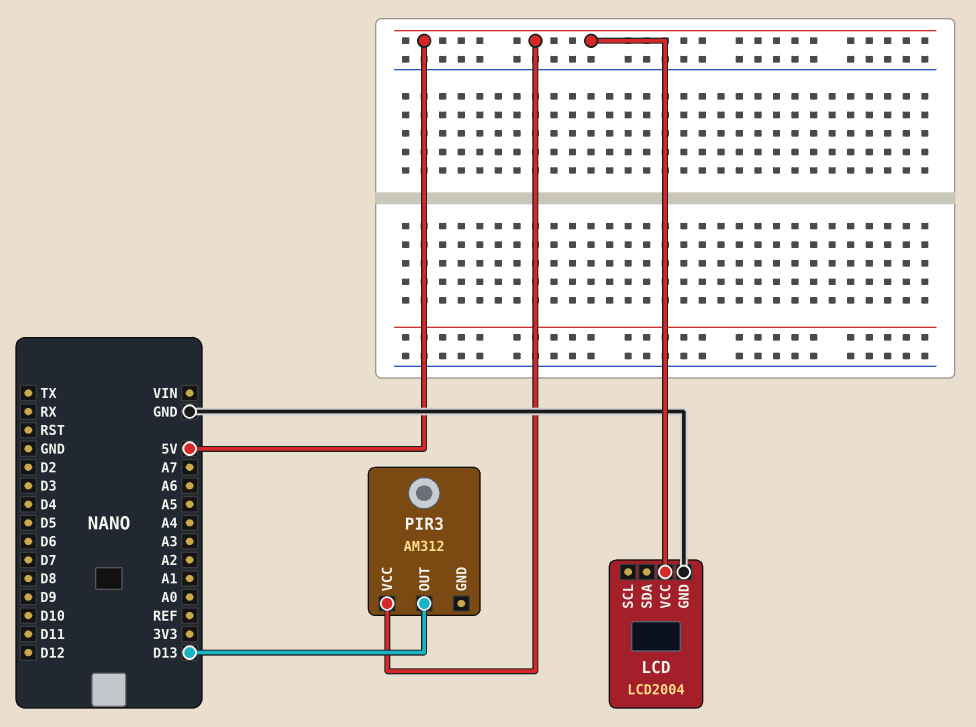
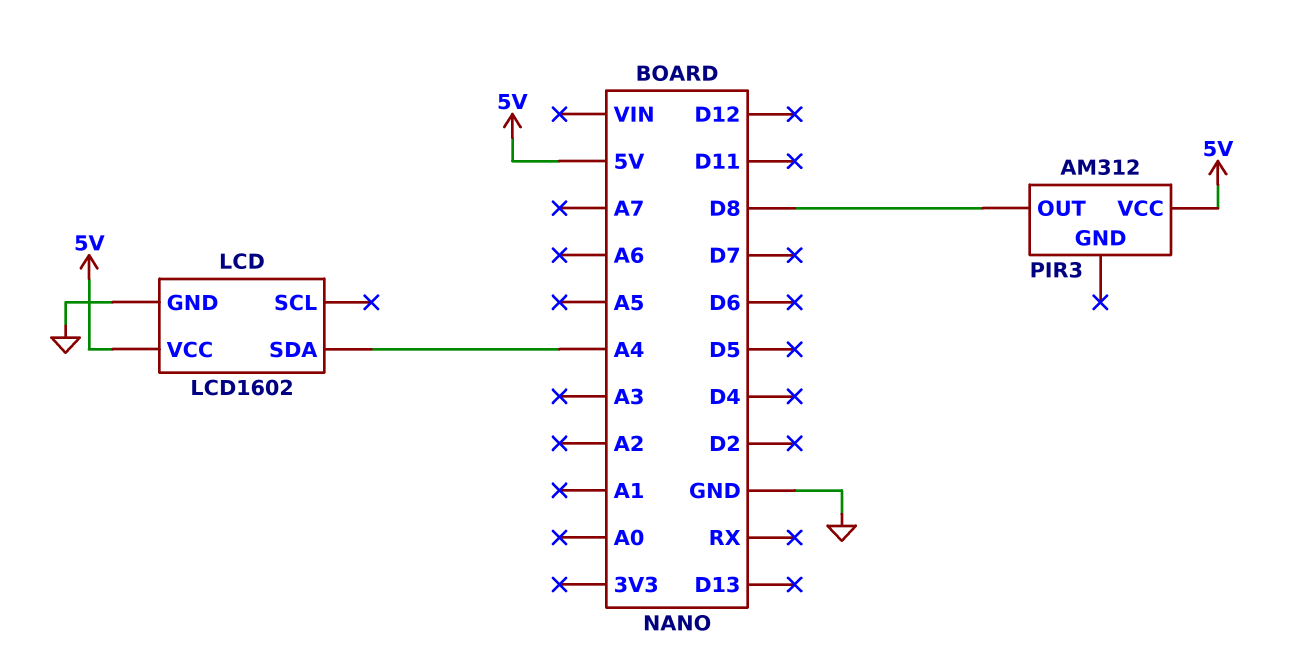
LCD: LCD2004 -> LCD1602
LCD pin SDA: none -> A4
PIR3 pin OUT: D13 -> D8

